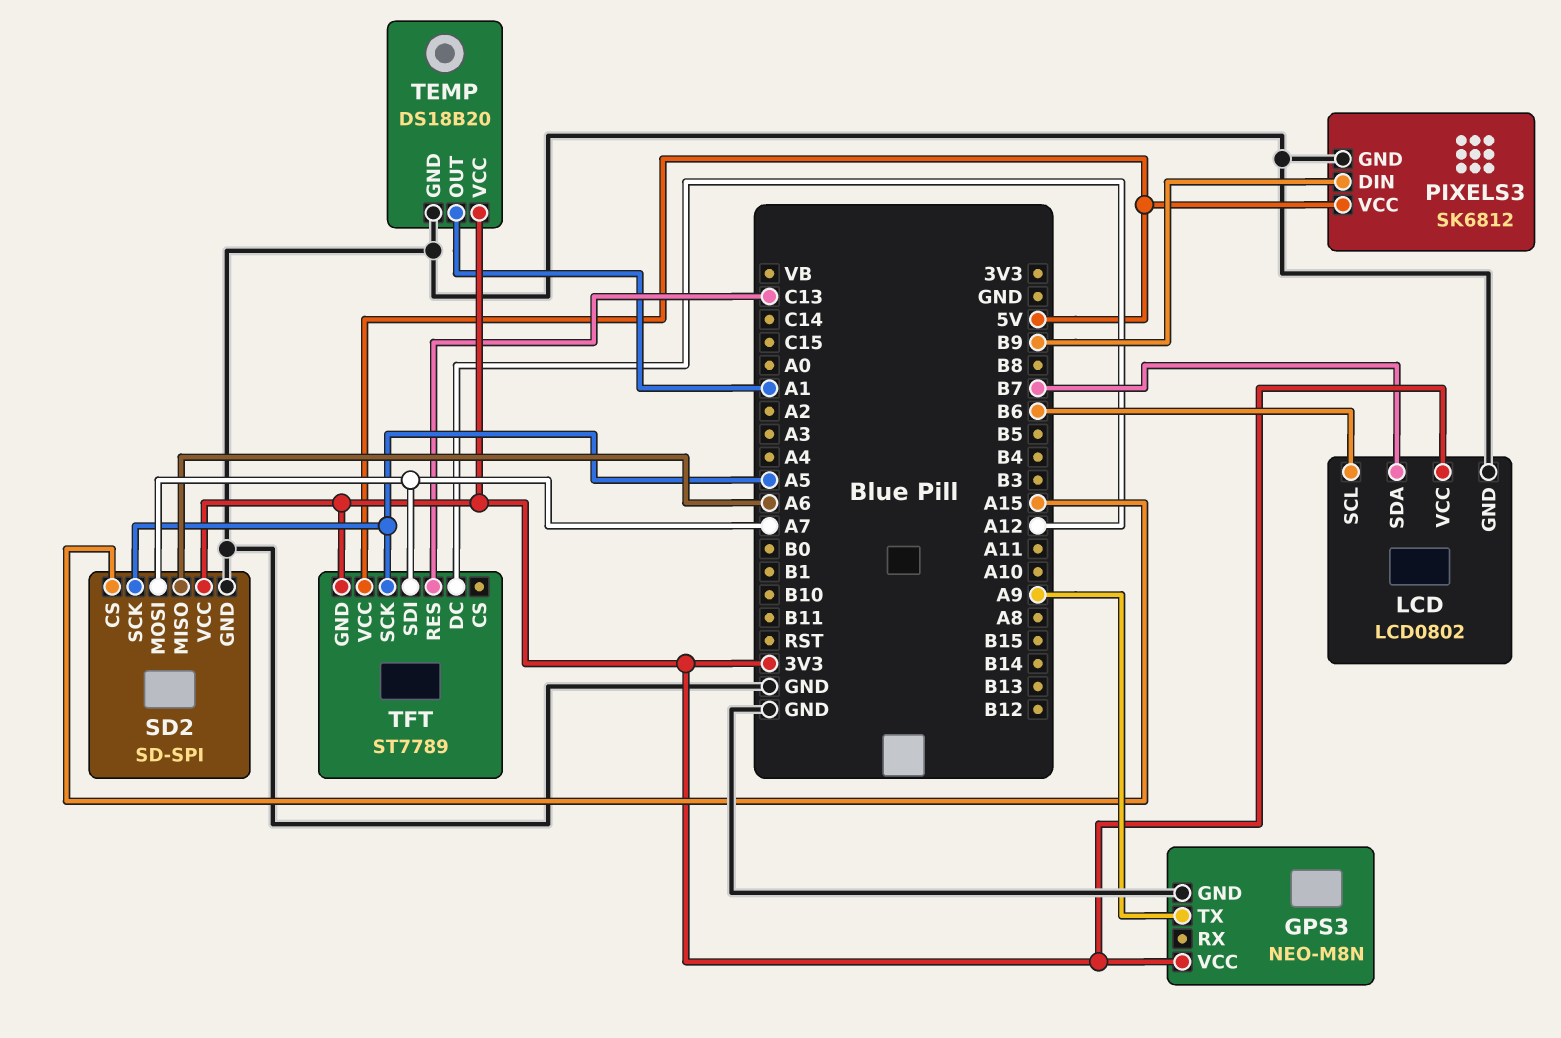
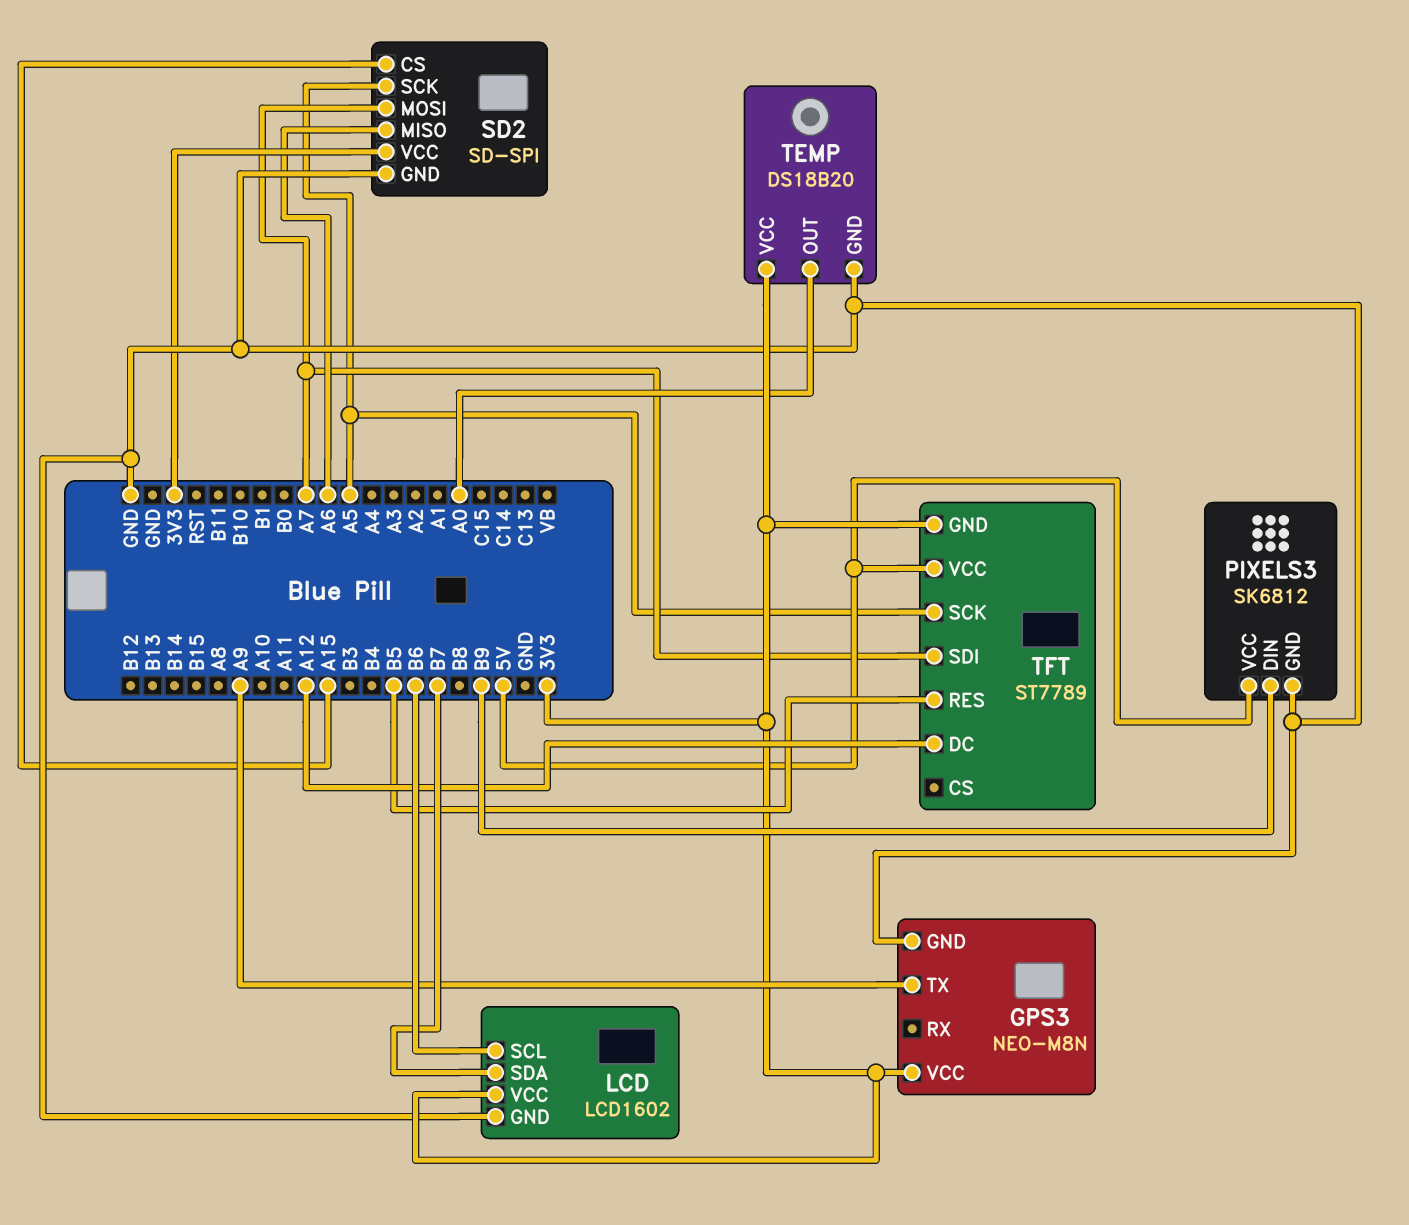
LCD: LCD0802 -> LCD1602
TEMP pin OUT: A1 -> A0
TFT pin RES: C13 -> B5

